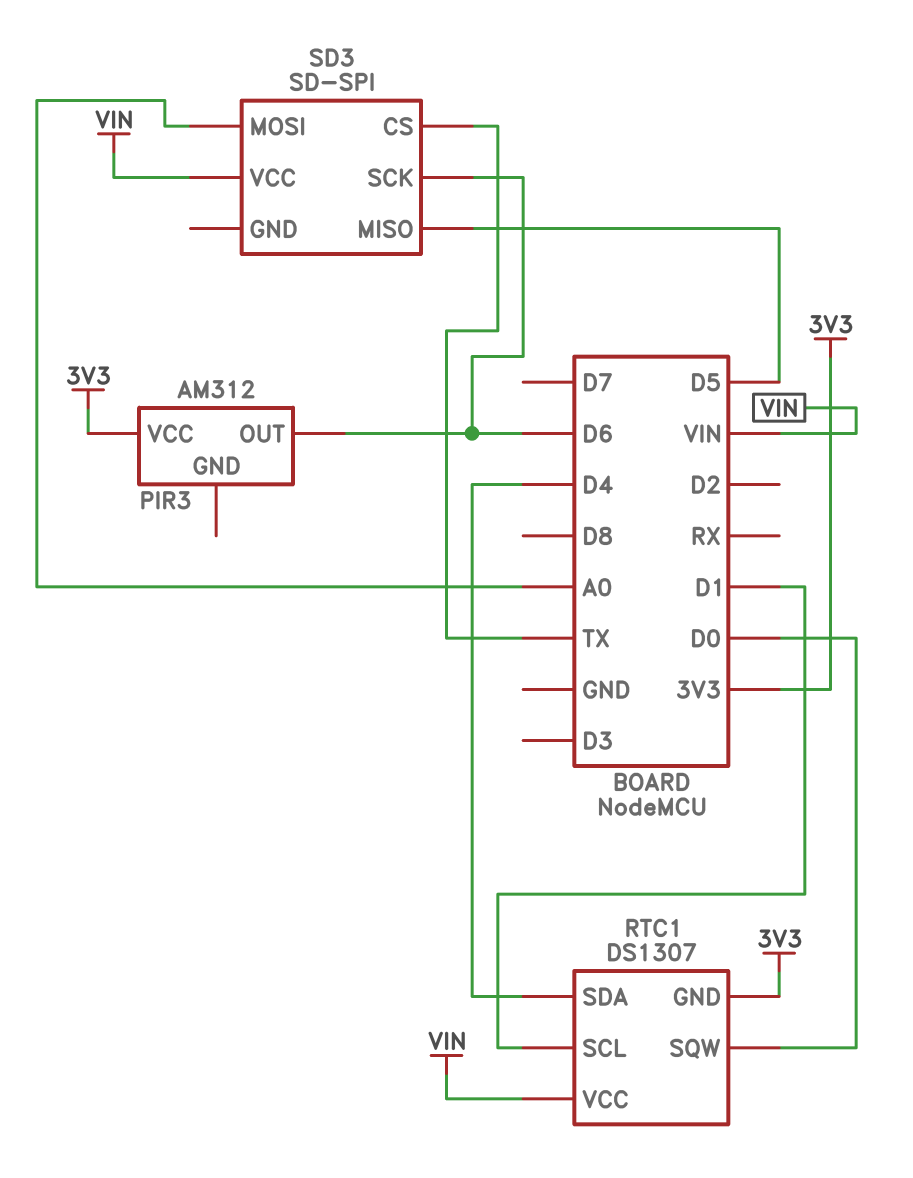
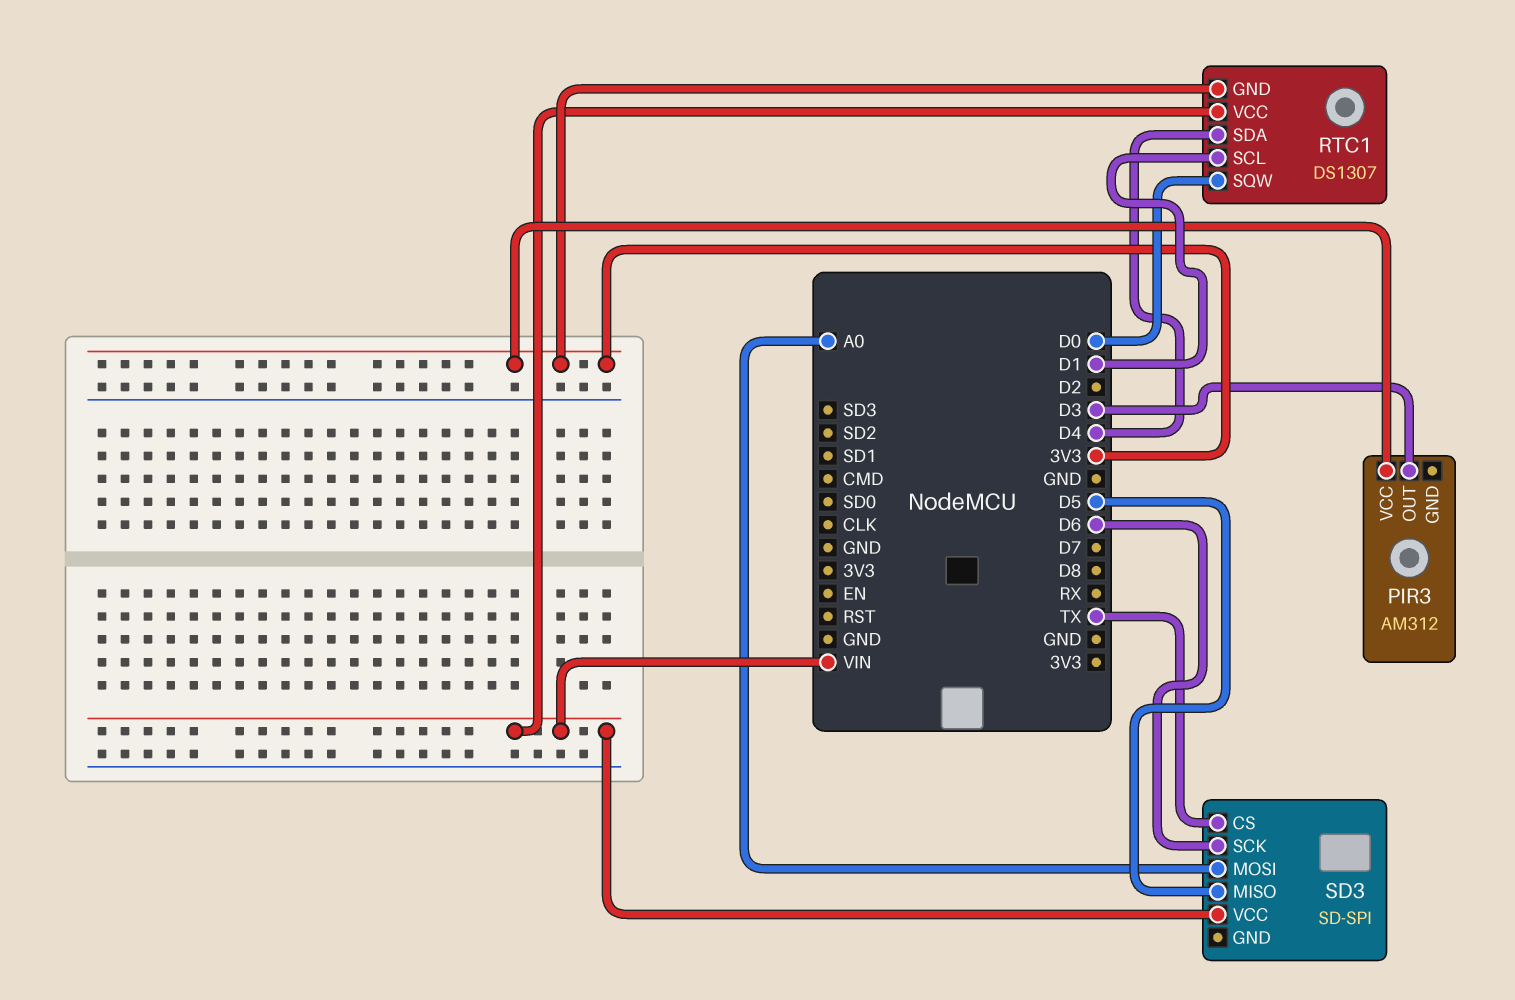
PIR3 pin OUT: D6 -> D3

